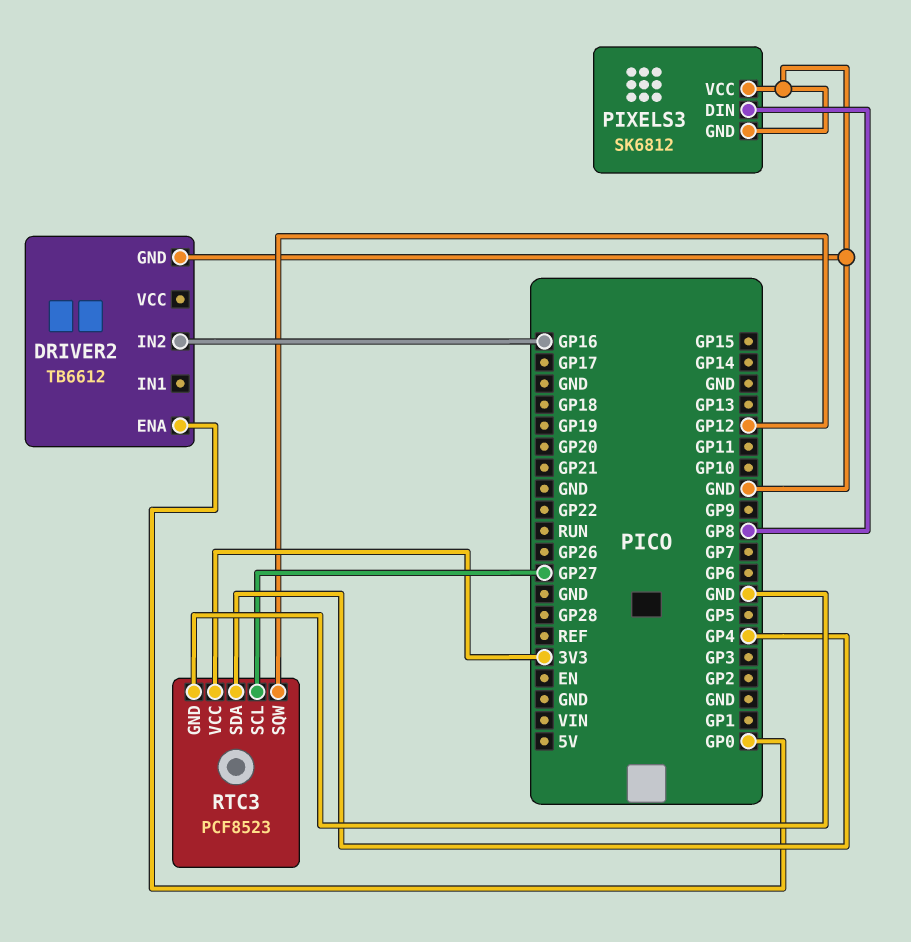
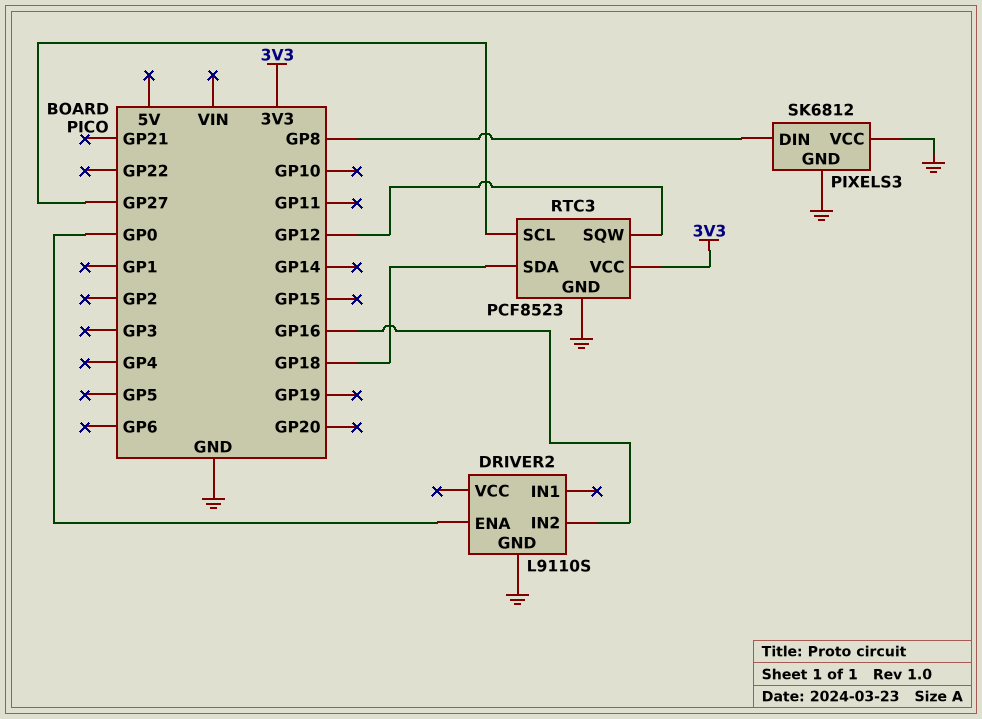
DRIVER2: TB6612 -> L9110S
RTC3 pin SDA: GP4 -> GP18

